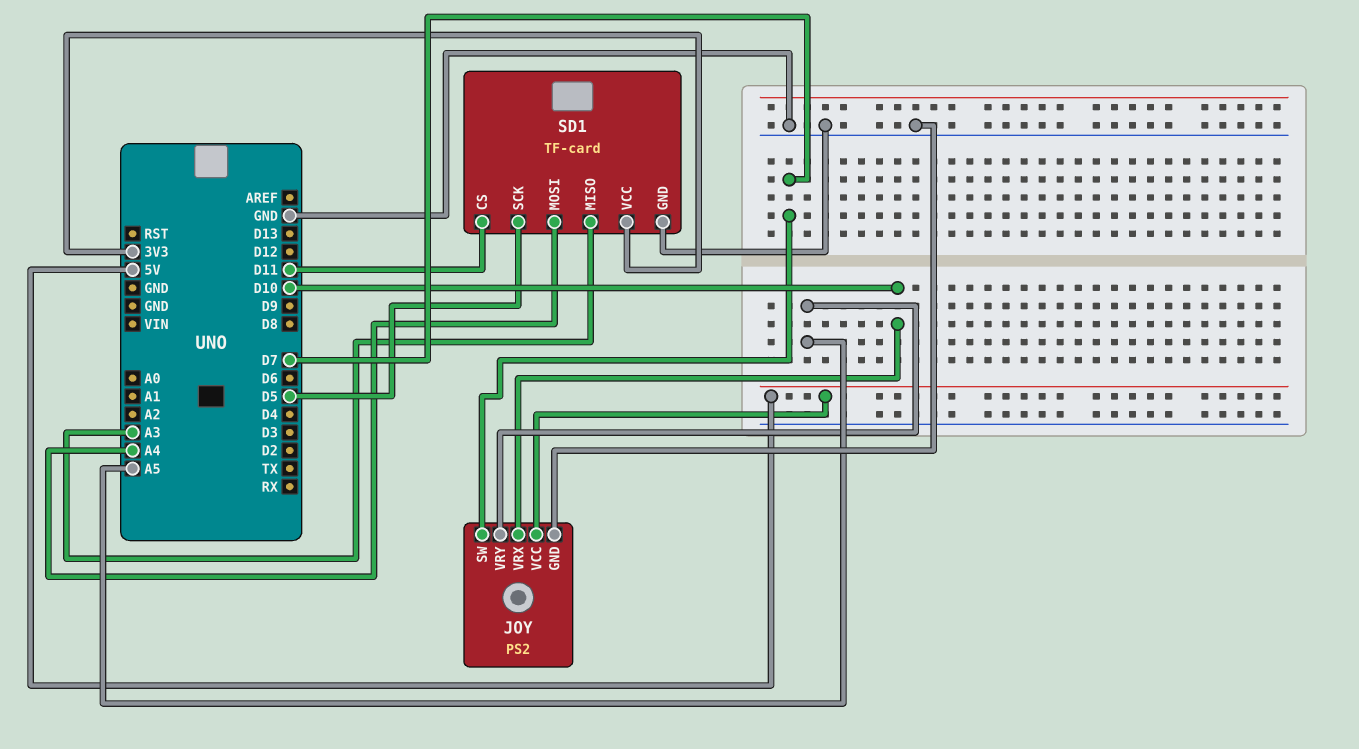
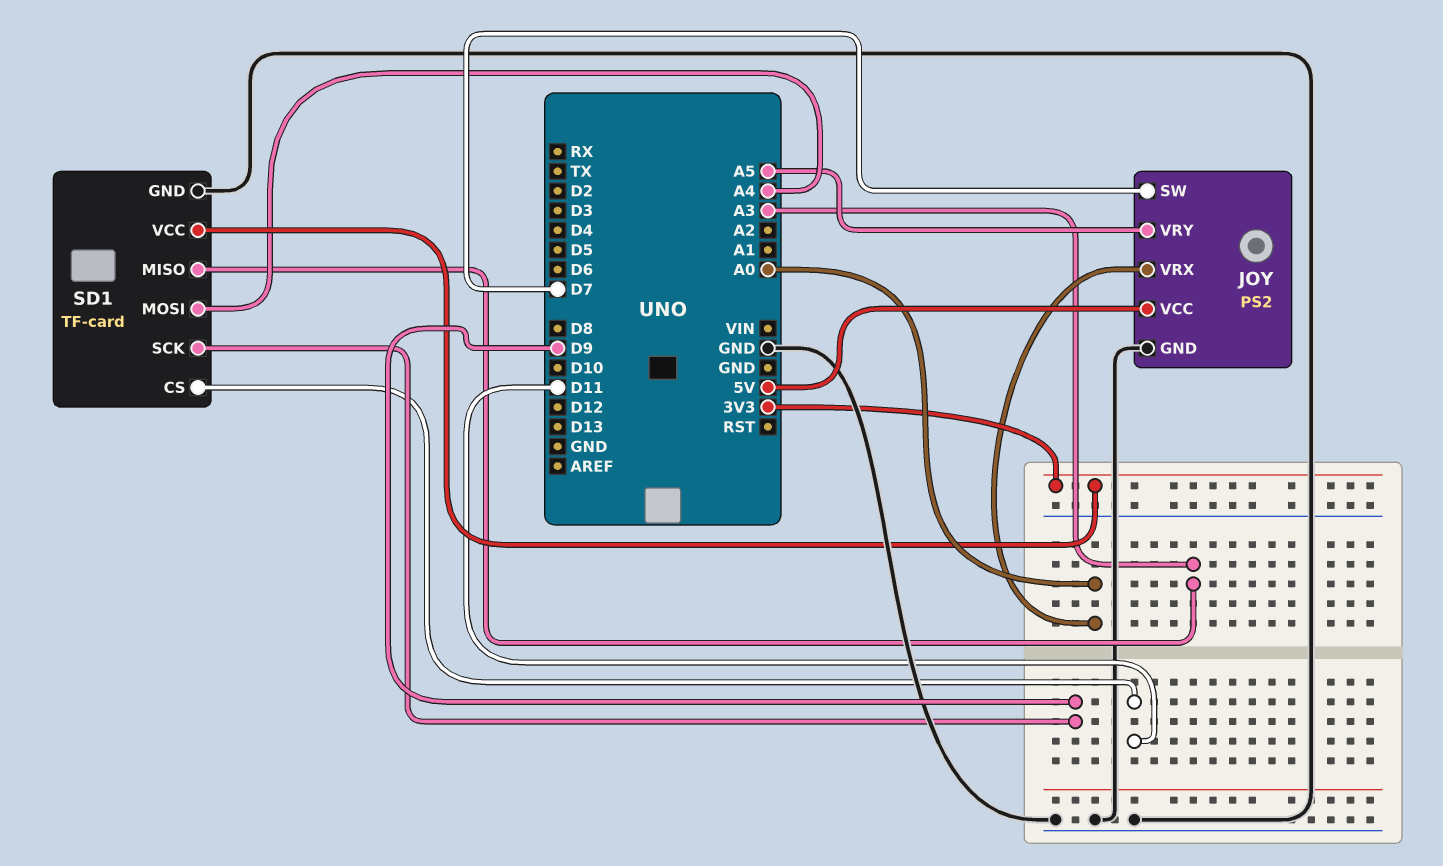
JOY pin VRX: D10 -> A0
SD1 pin SCK: D5 -> D9

